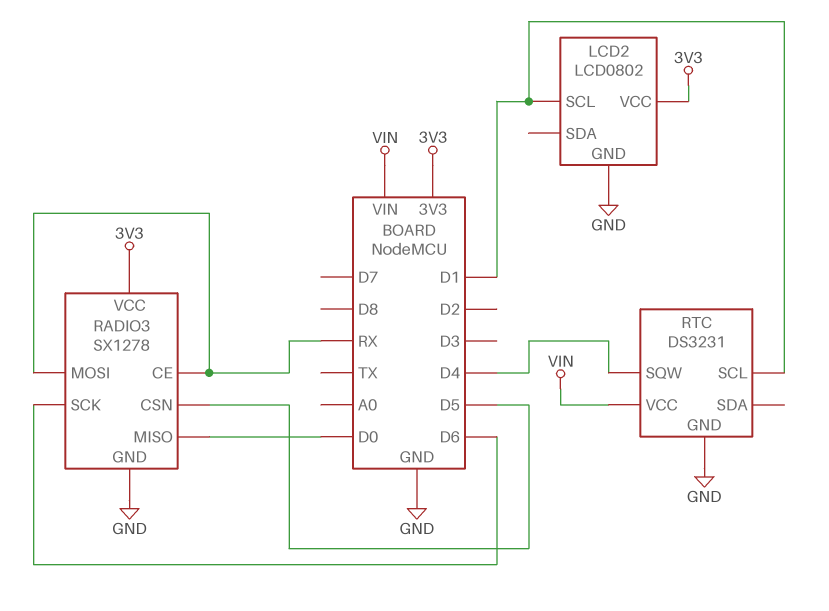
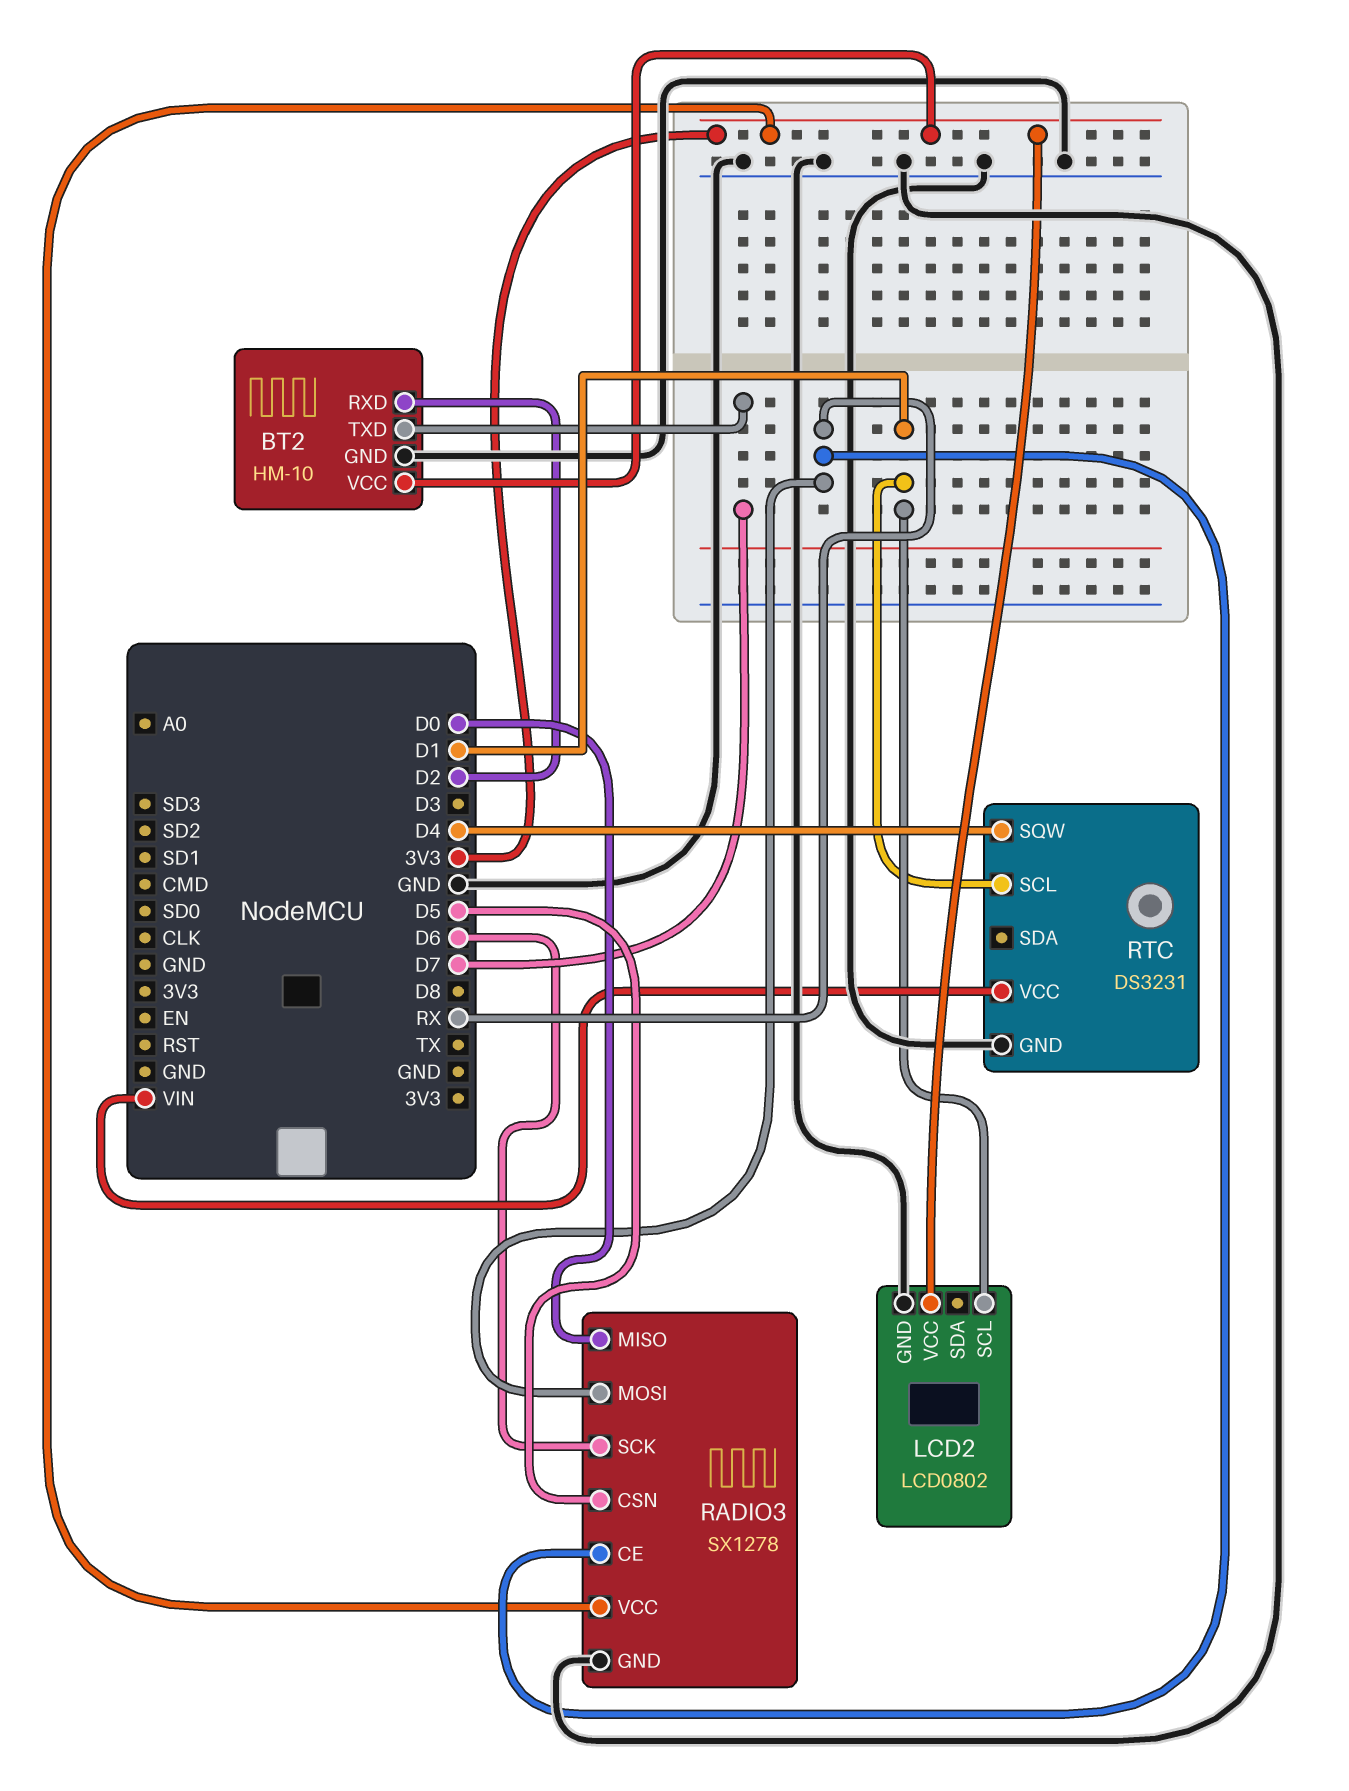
BT2: none -> HM-10
BT2 pin GND: none -> GND
BT2 pin RXD: none -> D2
BT2 pin TXD: none -> D7
BT2 pin VCC: none -> 3V3

